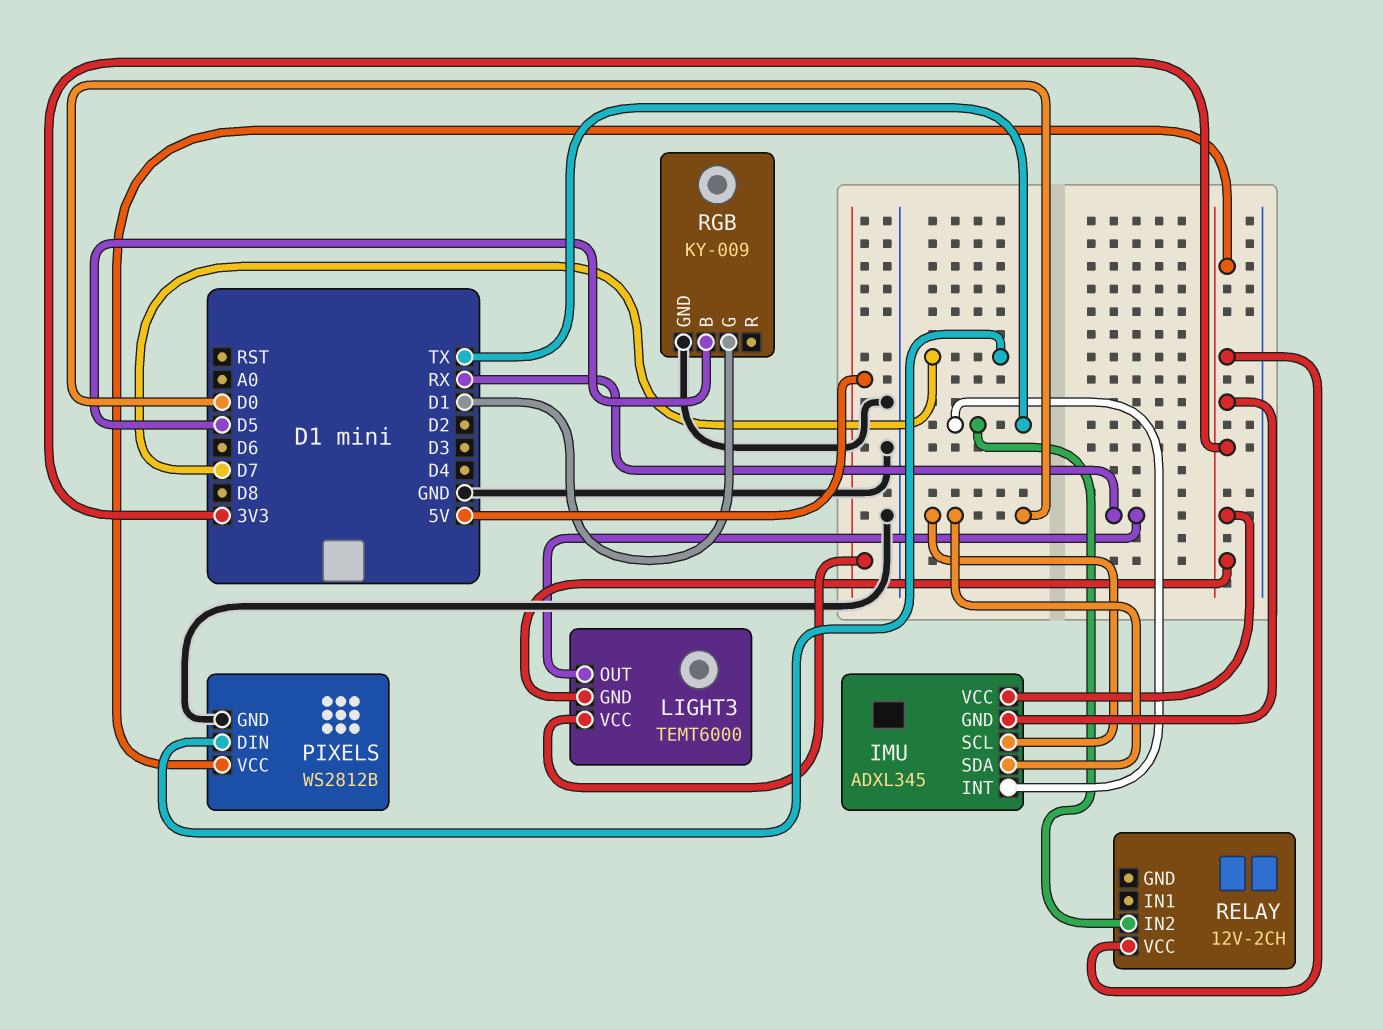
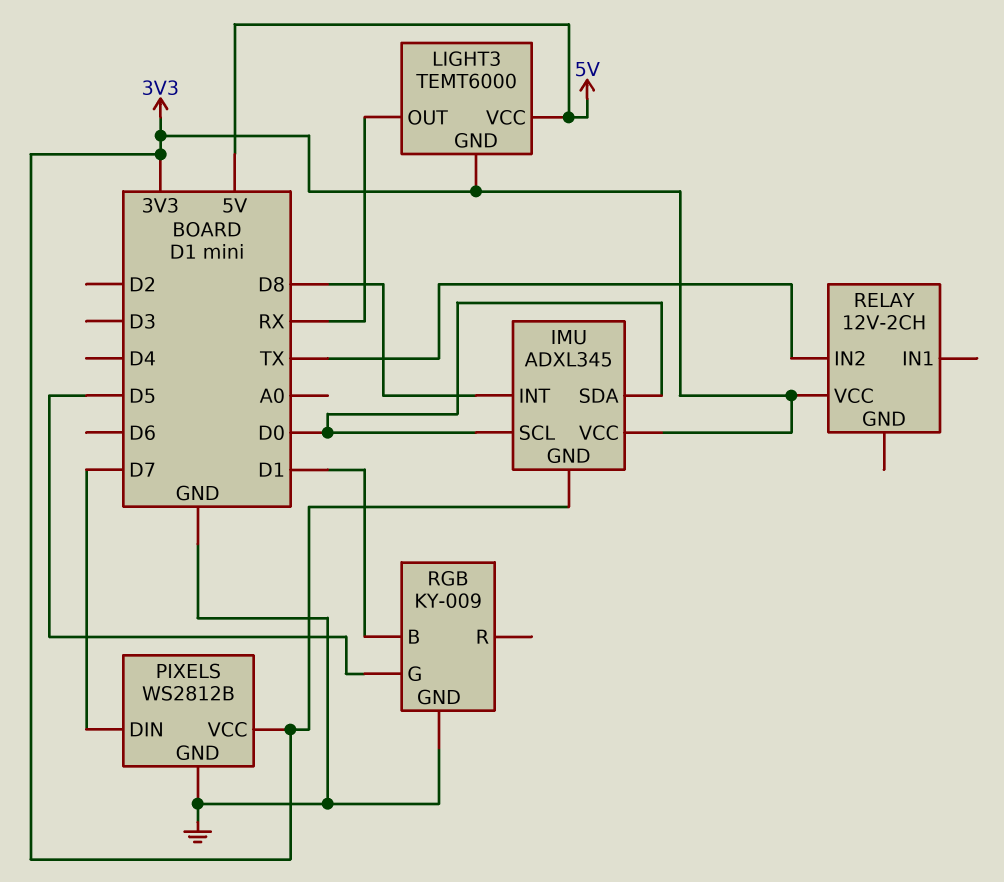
IMU pin INT: TX -> D8
RGB pin B: D5 -> D1
RGB pin G: D1 -> D5

